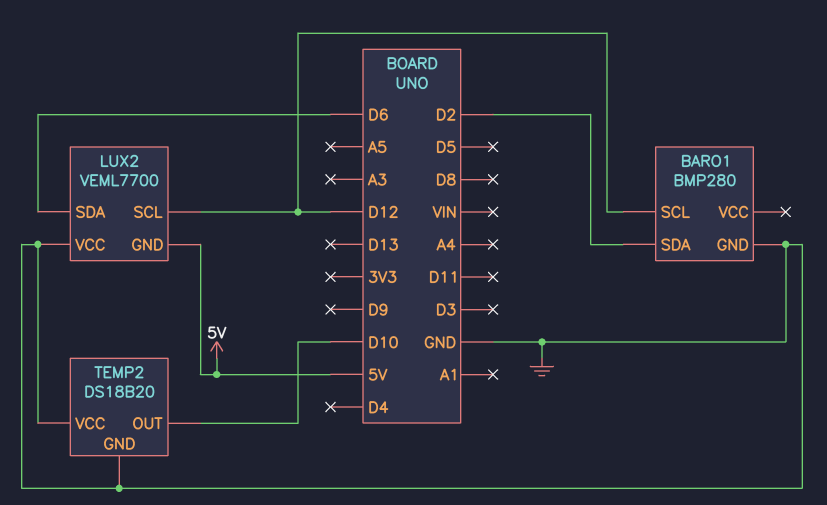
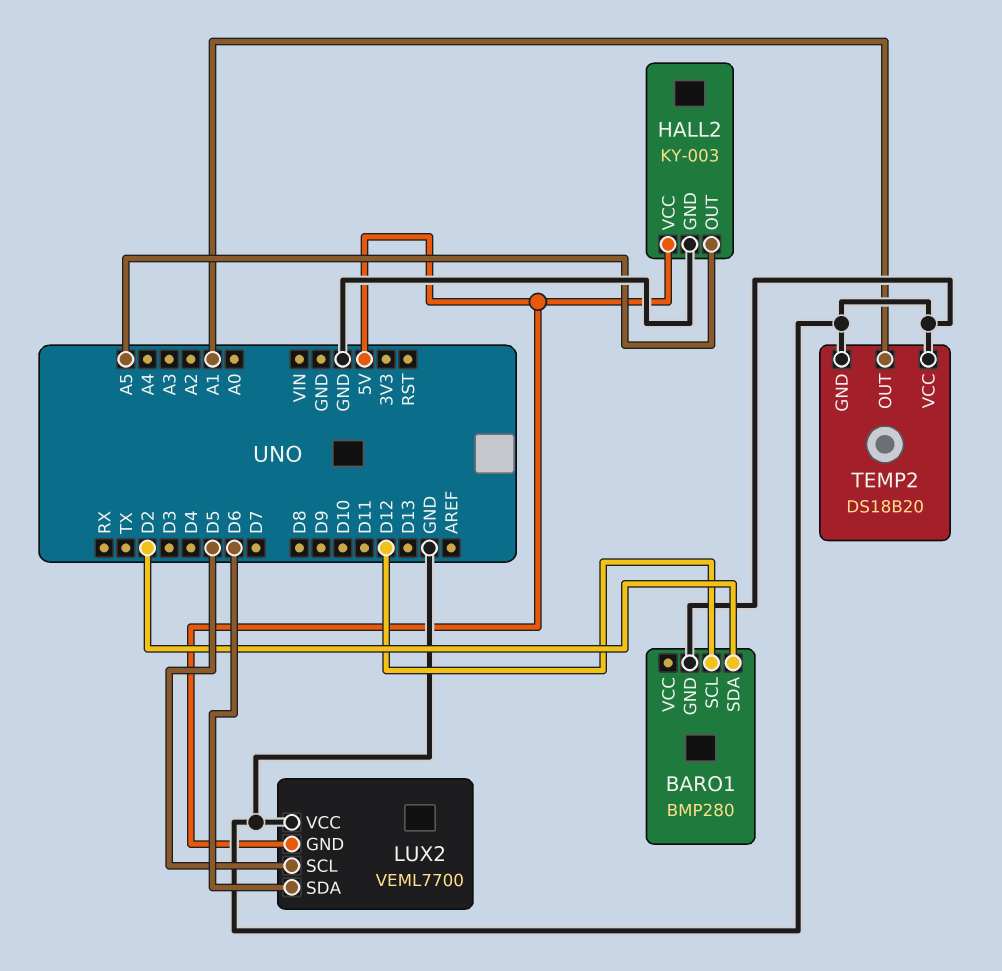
HALL2: none -> KY-003
HALL2 pin GND: none -> GND
HALL2 pin OUT: none -> A5
HALL2 pin VCC: none -> 5V
LUX2 pin SCL: D12 -> D5
TEMP2 pin OUT: D10 -> A1

